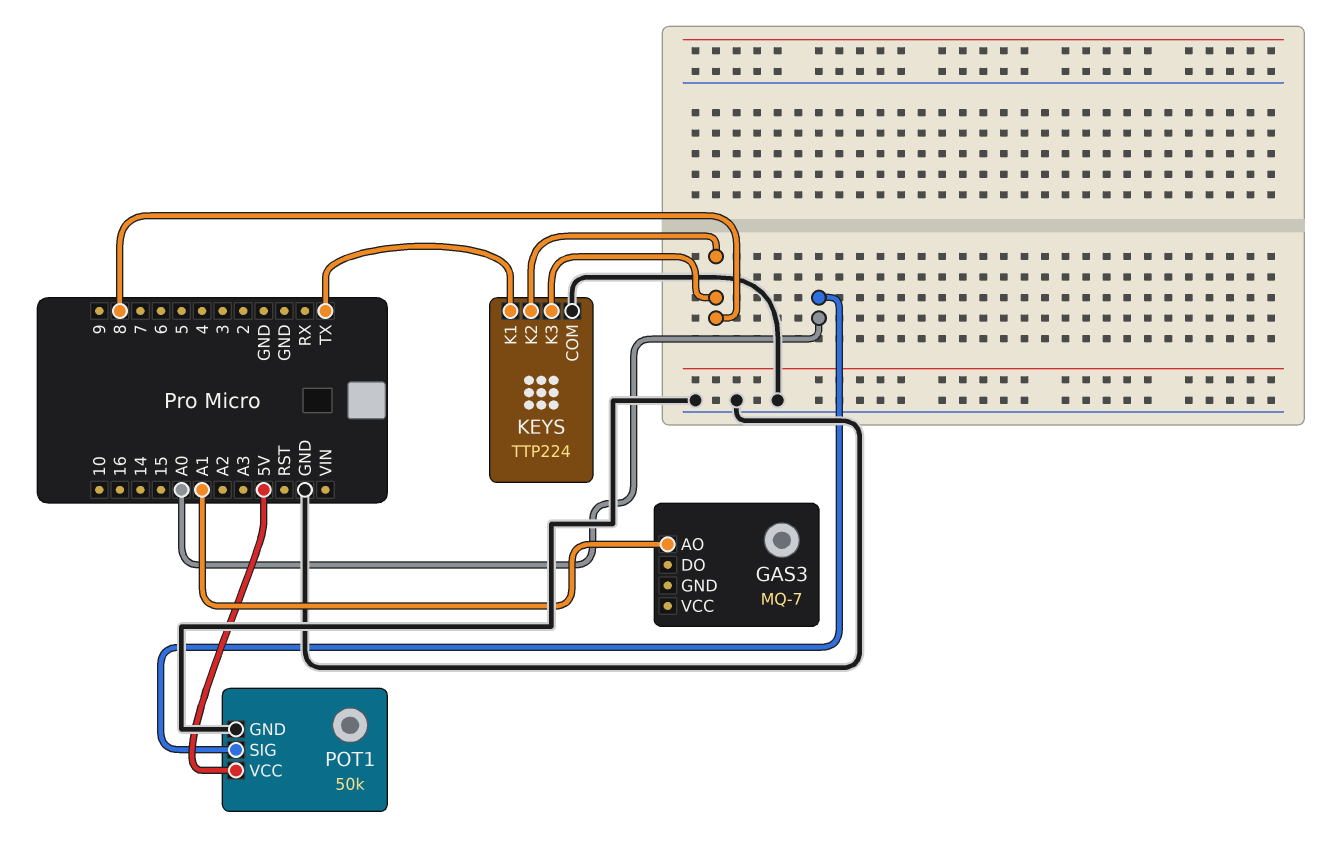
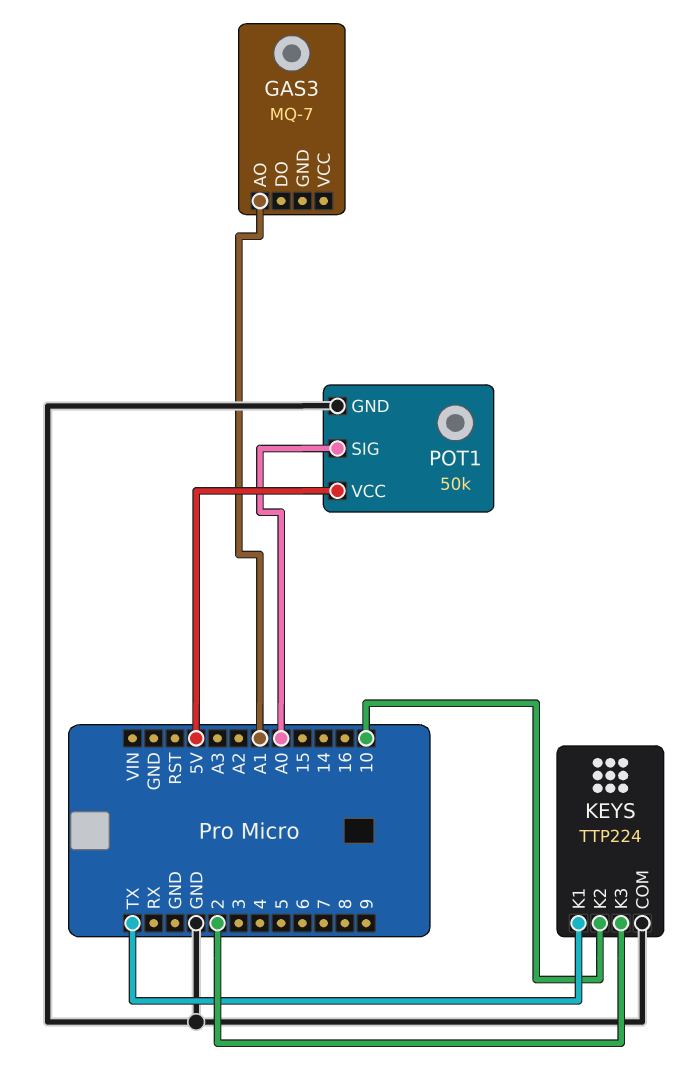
KEYS pin K2: 8 -> 10
KEYS pin K3: 8 -> 2

